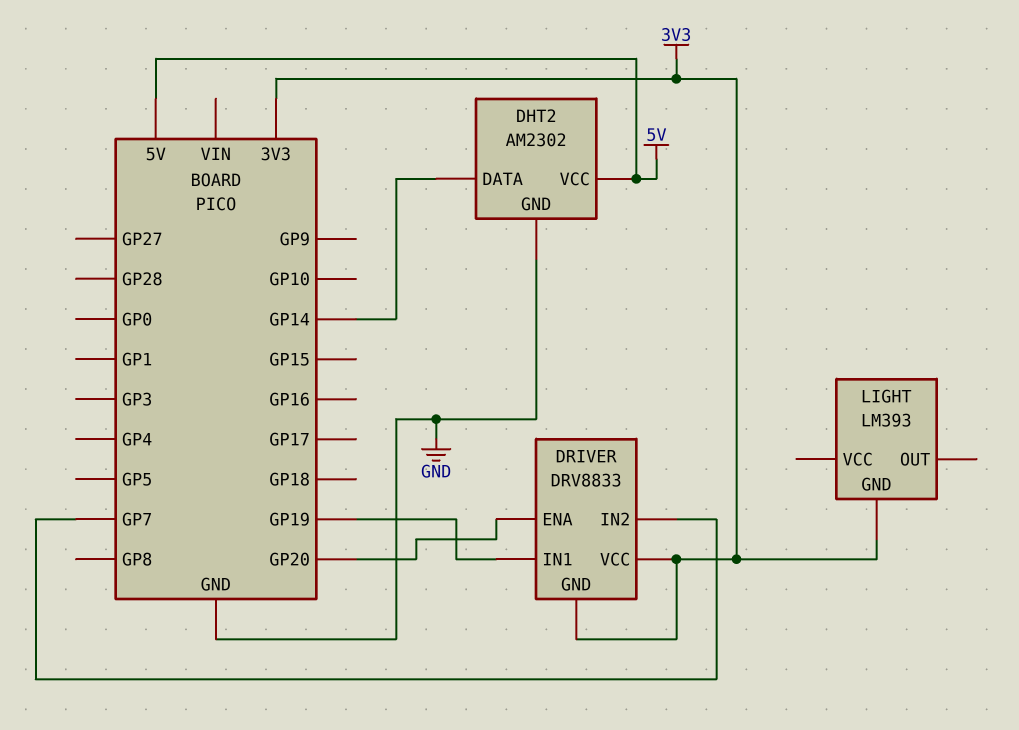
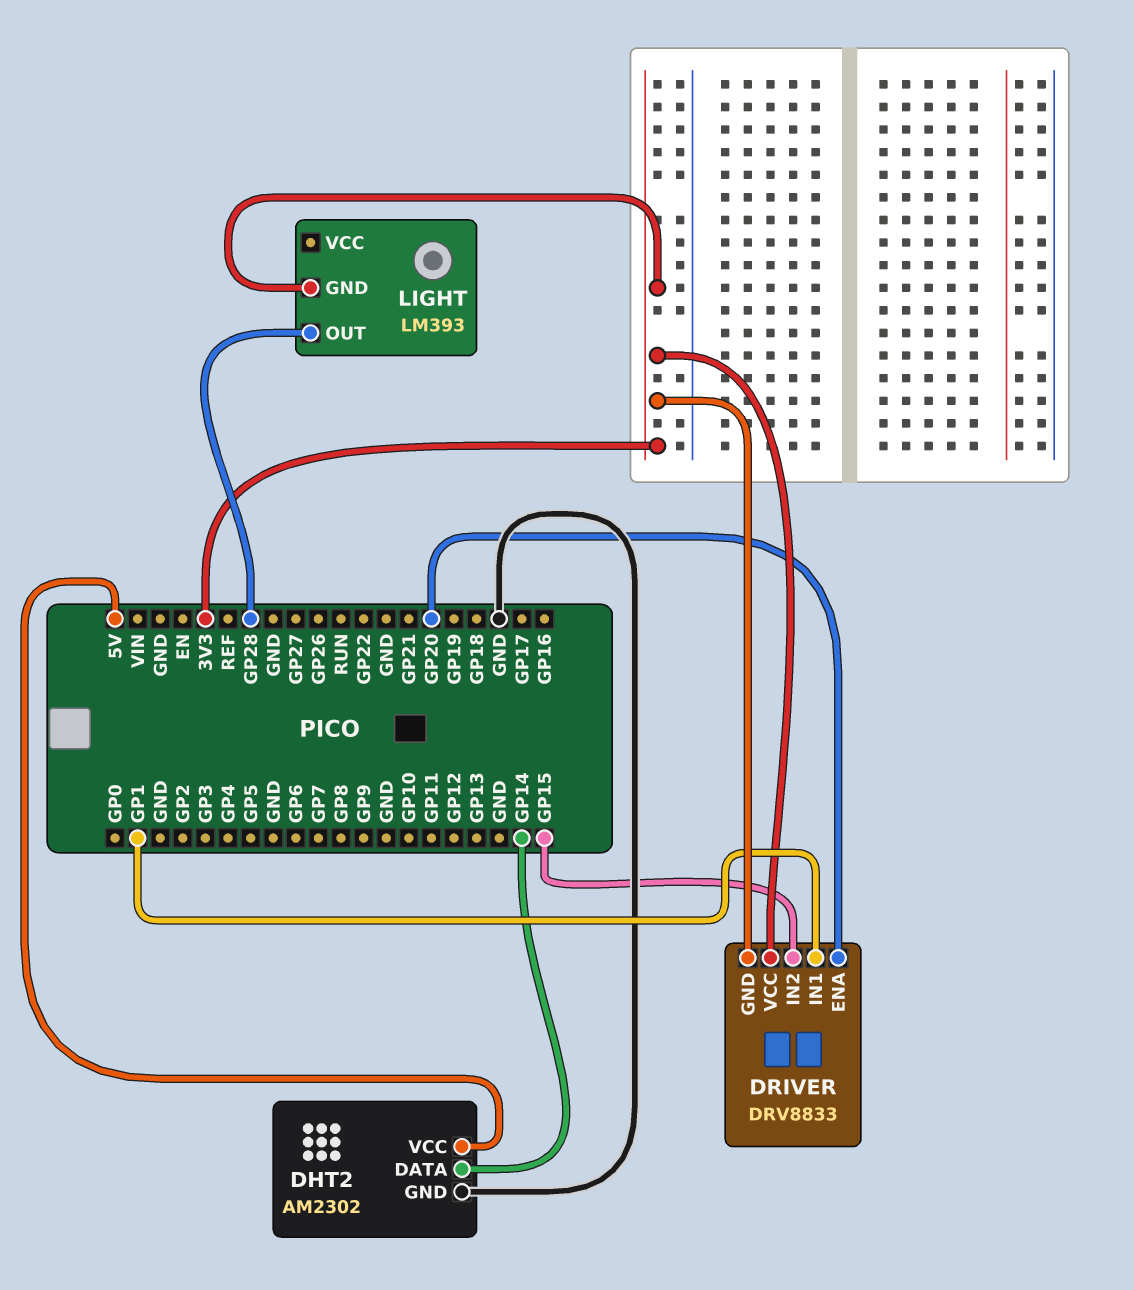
DRIVER pin IN1: GP19 -> GP1
DRIVER pin IN2: GP7 -> GP15
LIGHT pin OUT: none -> GP28

